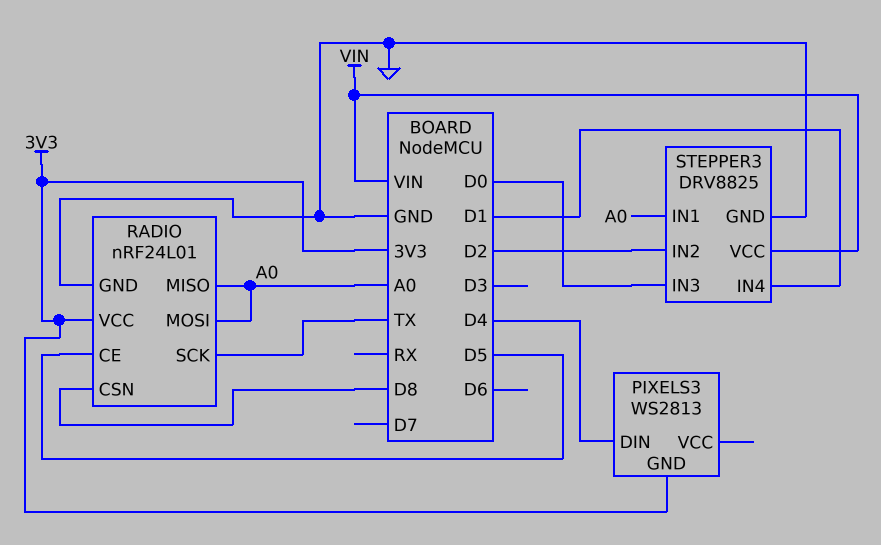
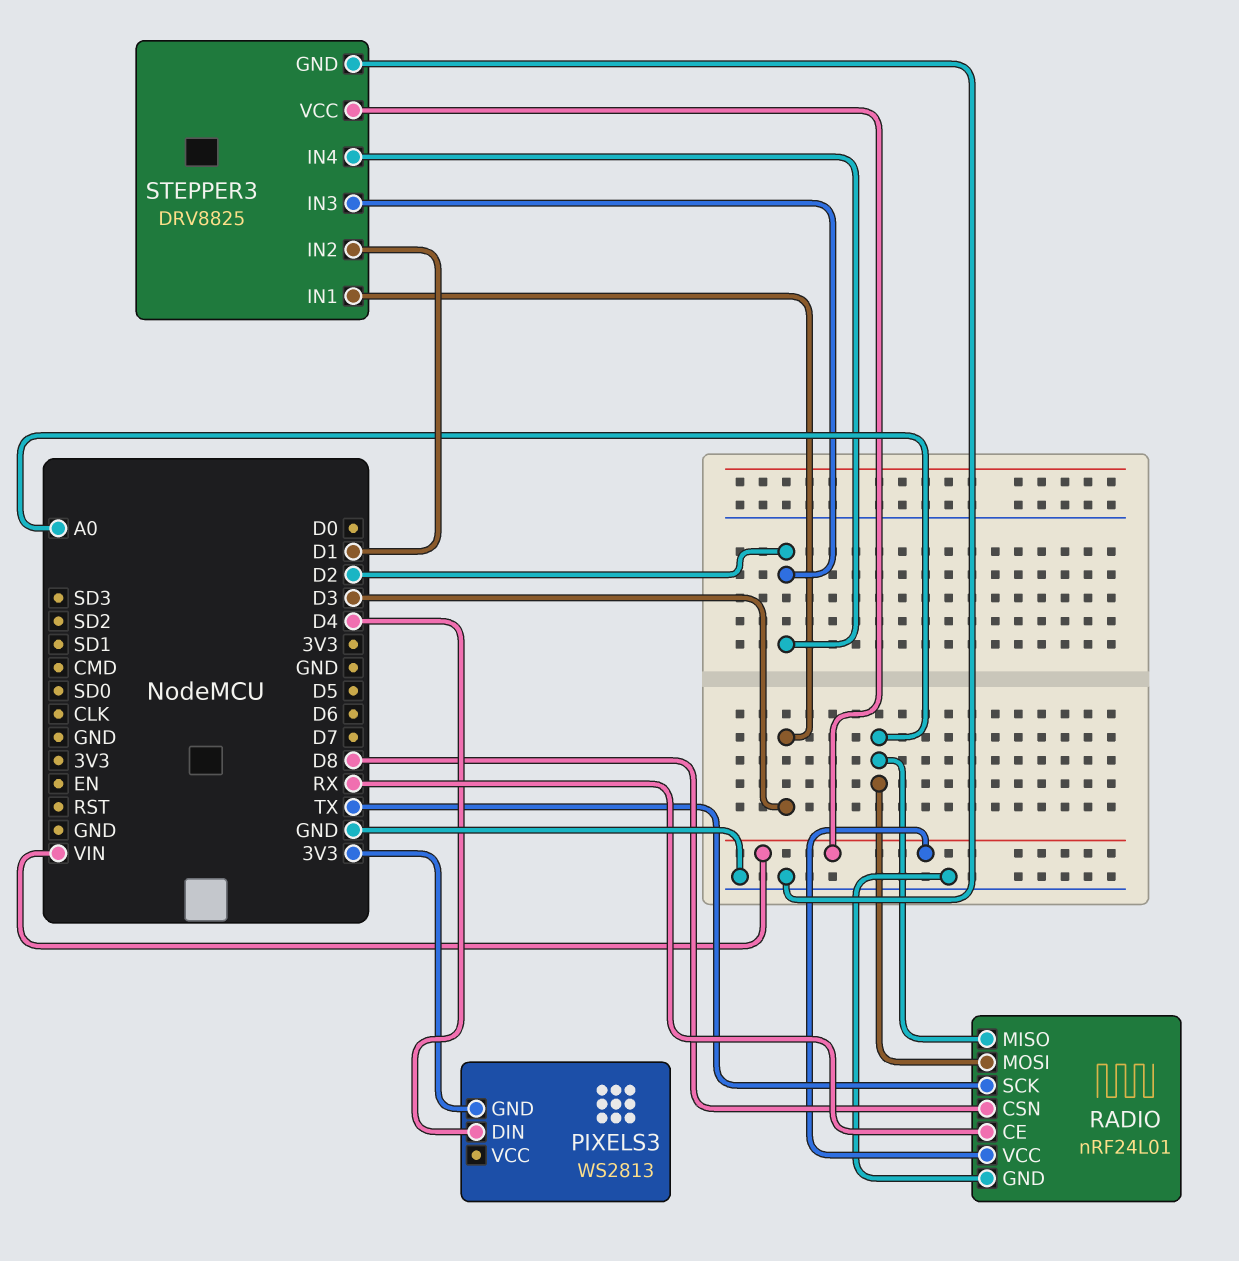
RADIO pin CE: D5 -> RX
RADIO pin VCC: 3V3 -> VIN
STEPPER3 pin IN1: A0 -> D3
STEPPER3 pin IN2: D2 -> D1
STEPPER3 pin IN3: D0 -> D2
STEPPER3 pin IN4: D1 -> D2

